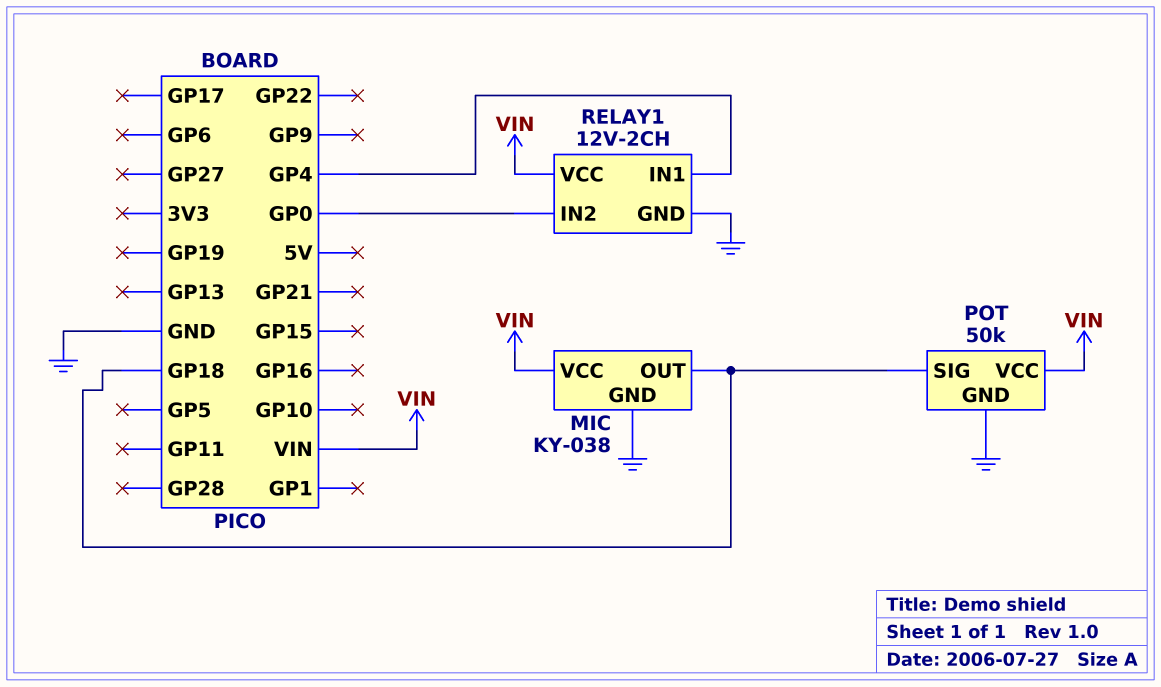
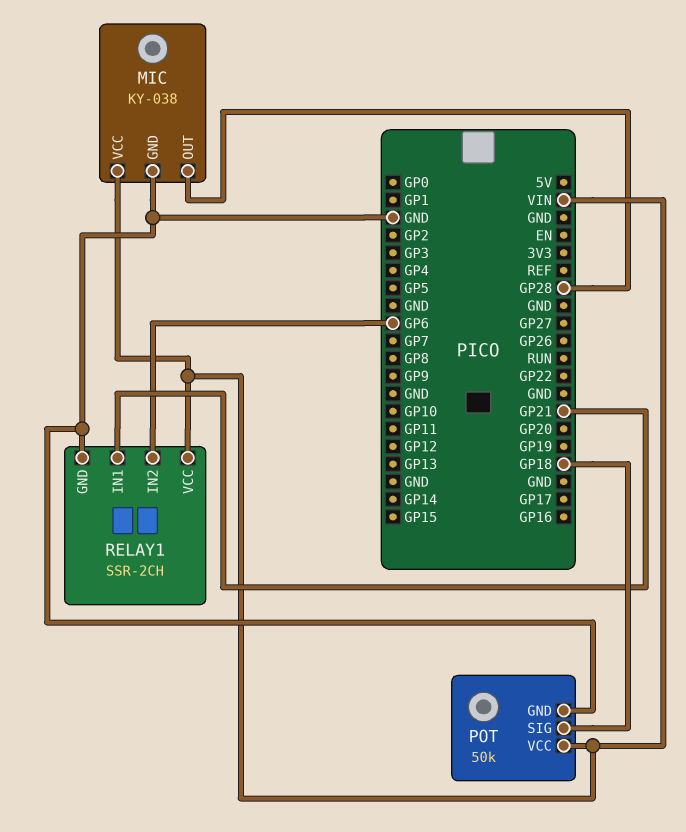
MIC pin OUT: GP18 -> GP28
RELAY1: 12V-2CH -> SSR-2CH
RELAY1 pin IN1: GP4 -> GP21
RELAY1 pin IN2: GP0 -> GP6

